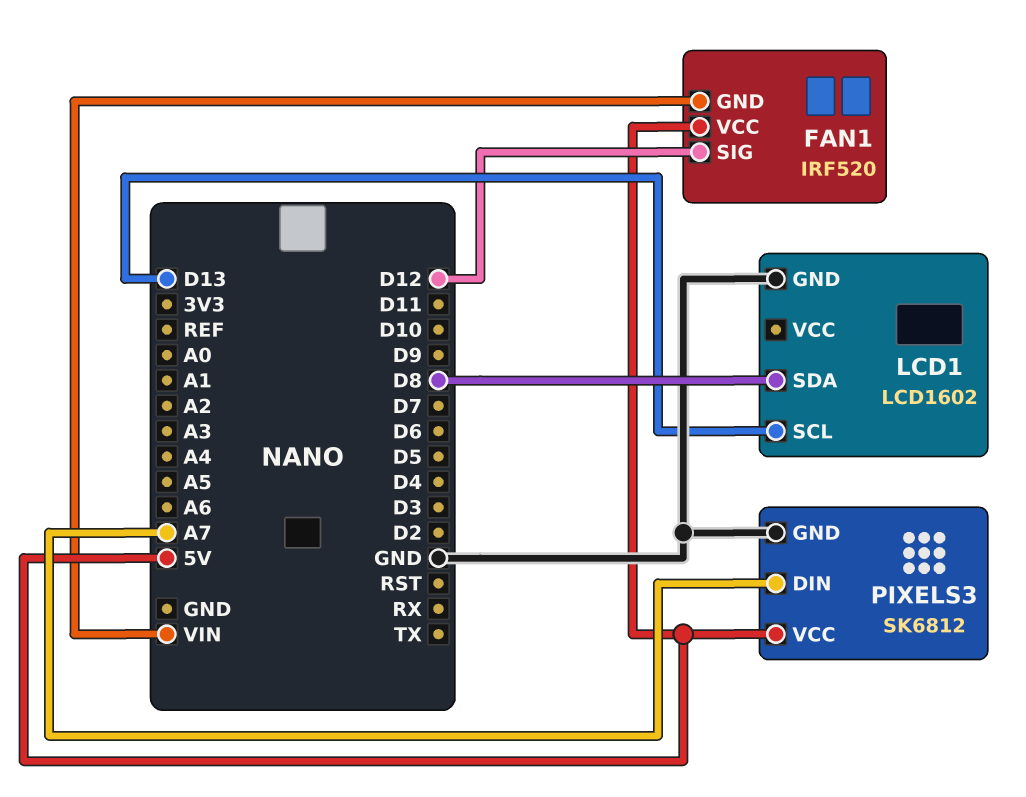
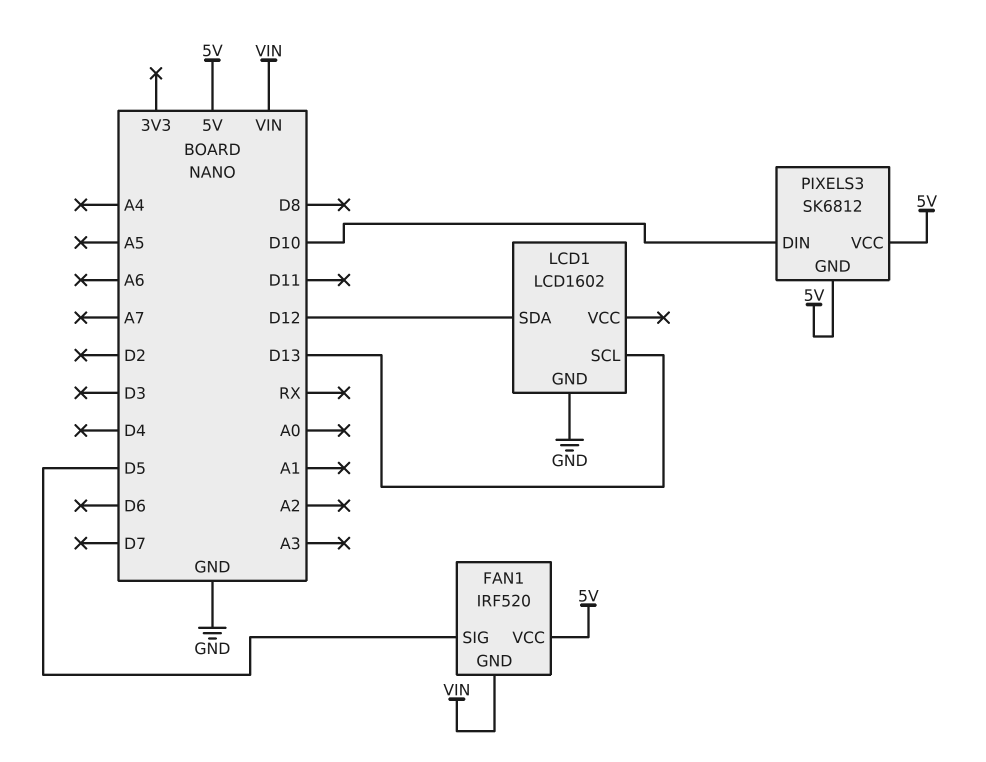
FAN1 pin SIG: D12 -> D5
LCD1 pin SDA: D8 -> D12
PIXELS3 pin DIN: A7 -> D10
PIXELS3 pin GND: GND -> 5V

